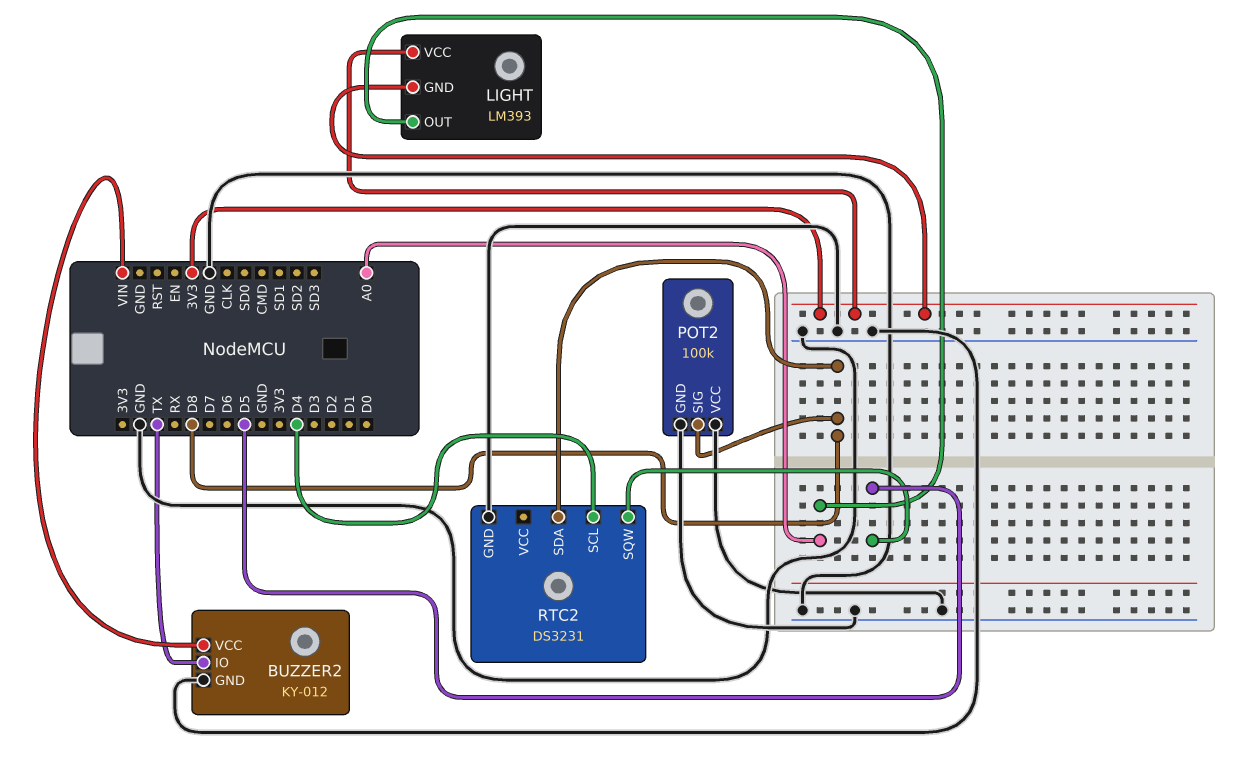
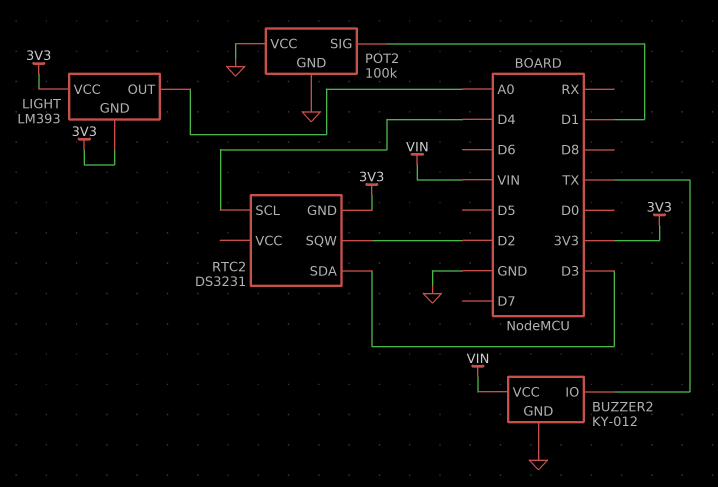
POT2 pin SIG: D8 -> D1
RTC2 pin GND: GND -> 3V3
RTC2 pin SDA: D8 -> D3
RTC2 pin SQW: D5 -> D2

